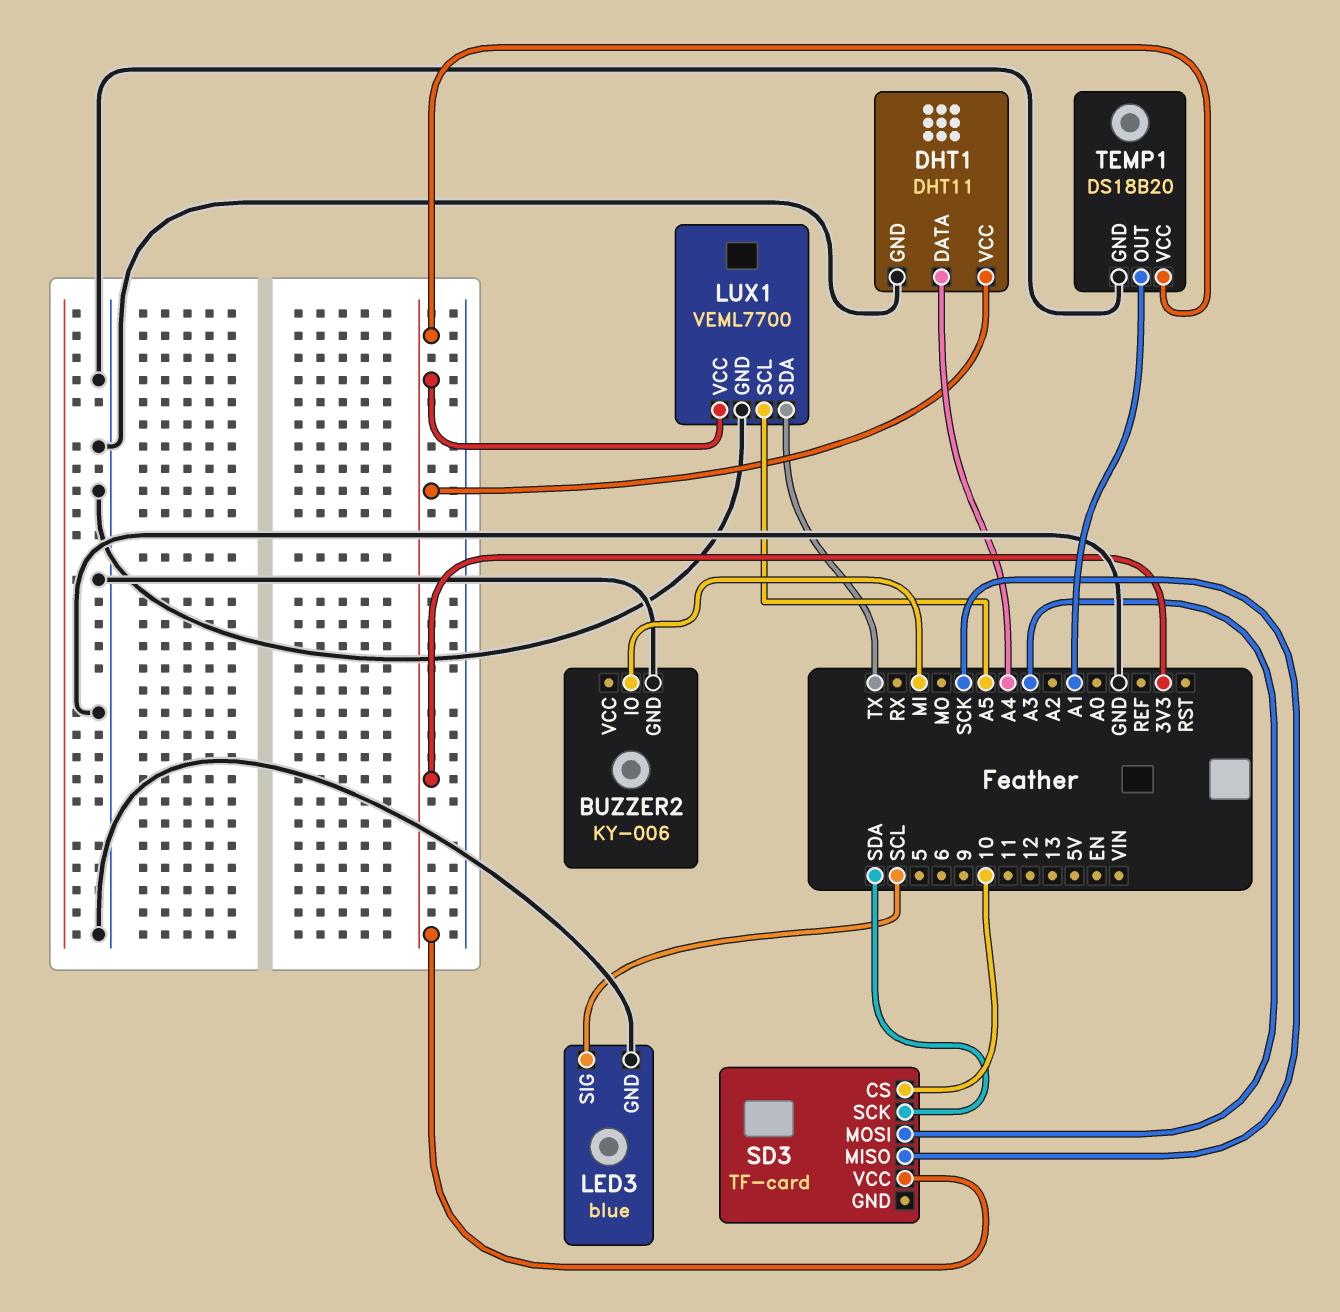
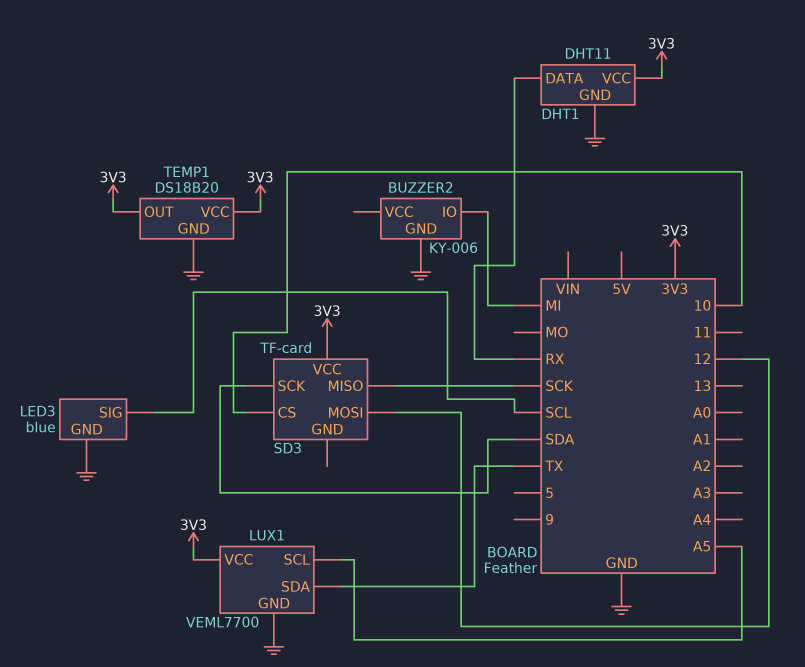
DHT1 pin DATA: A4 -> RX
SD3 pin MOSI: A3 -> 12
TEMP1 pin OUT: A1 -> 3V3

